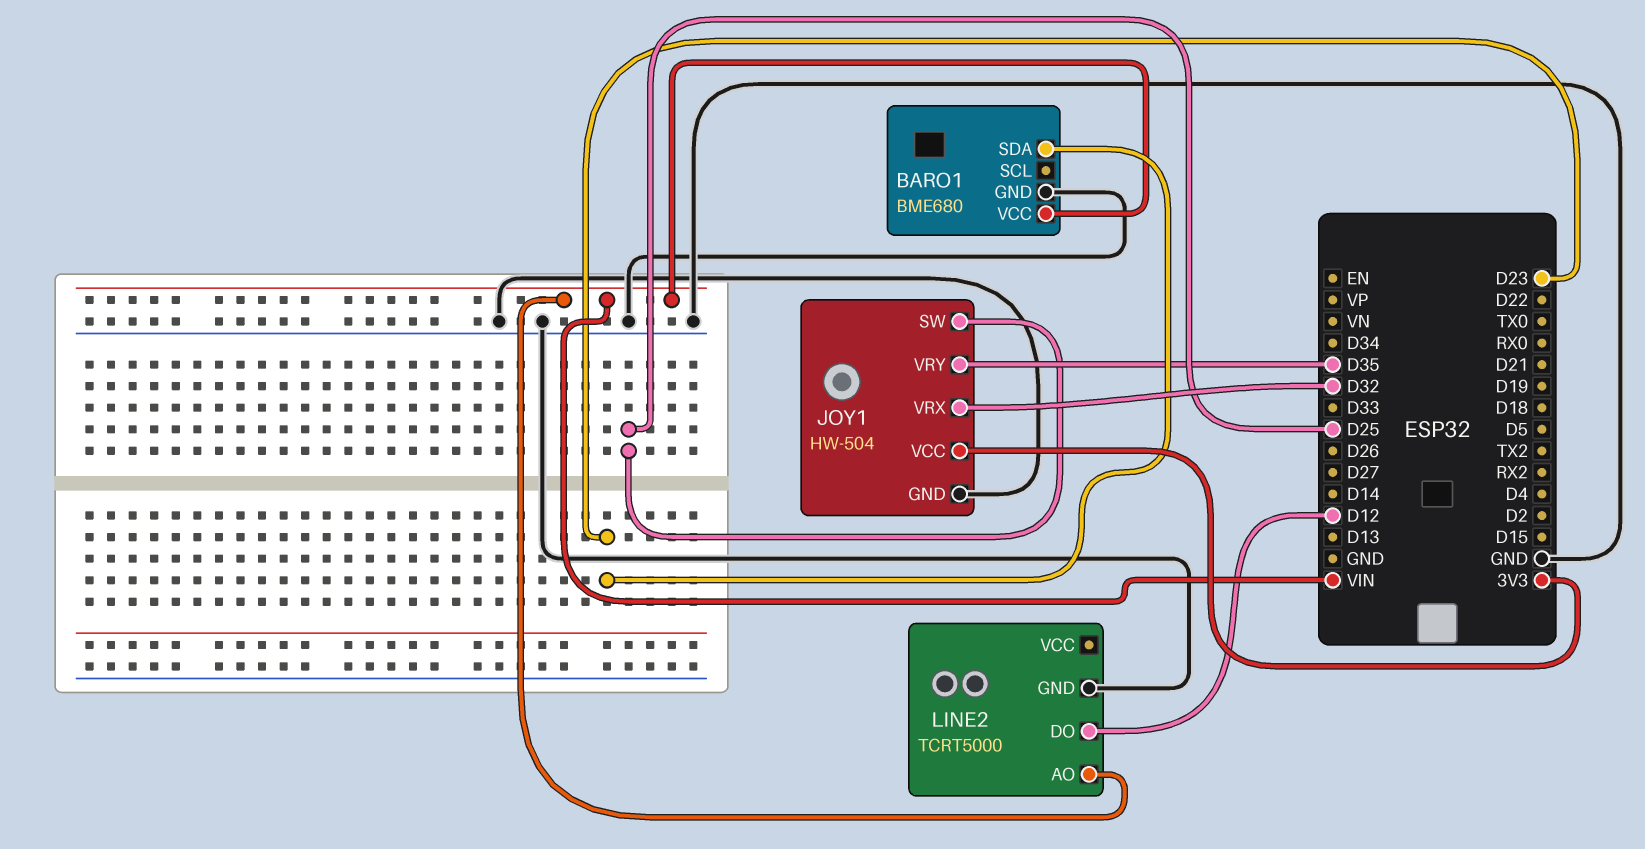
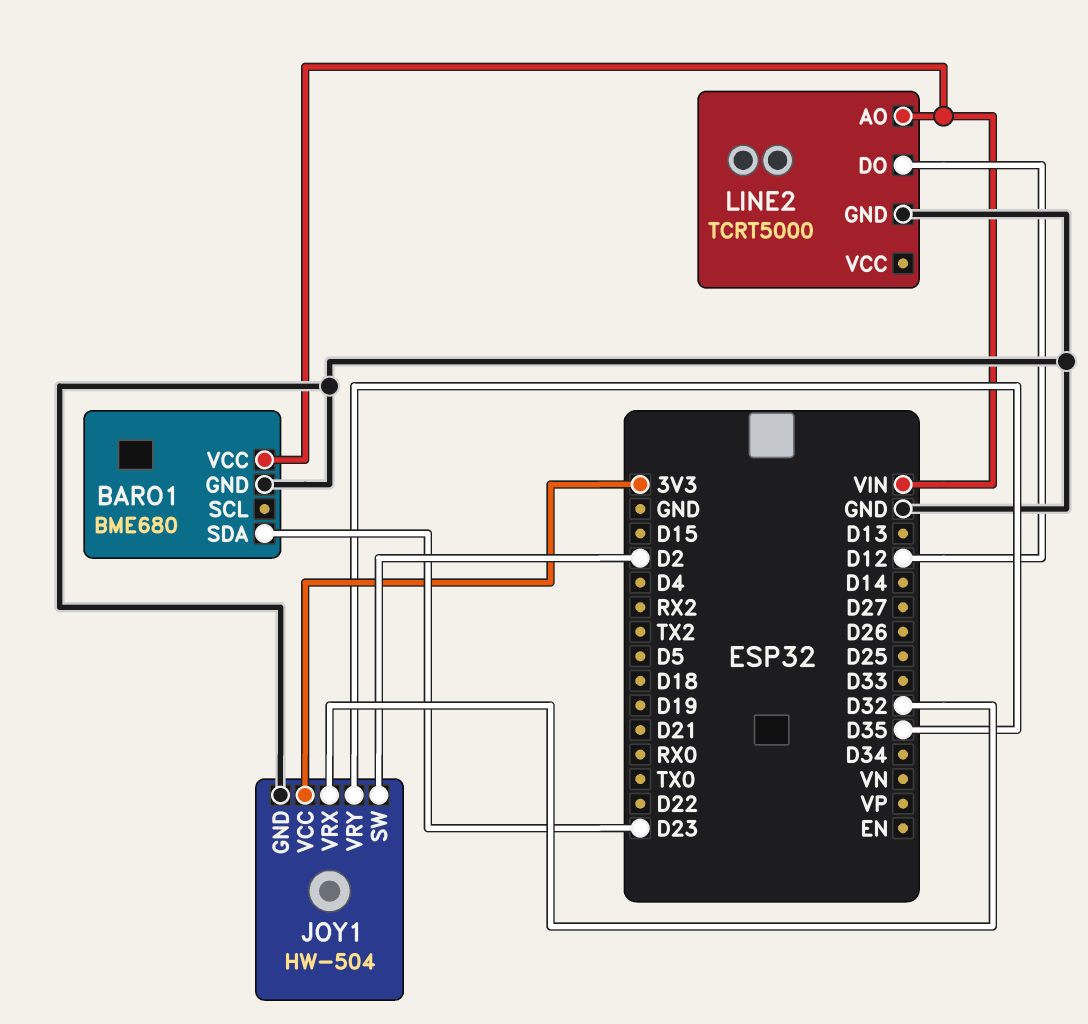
JOY1 pin SW: D25 -> D2

